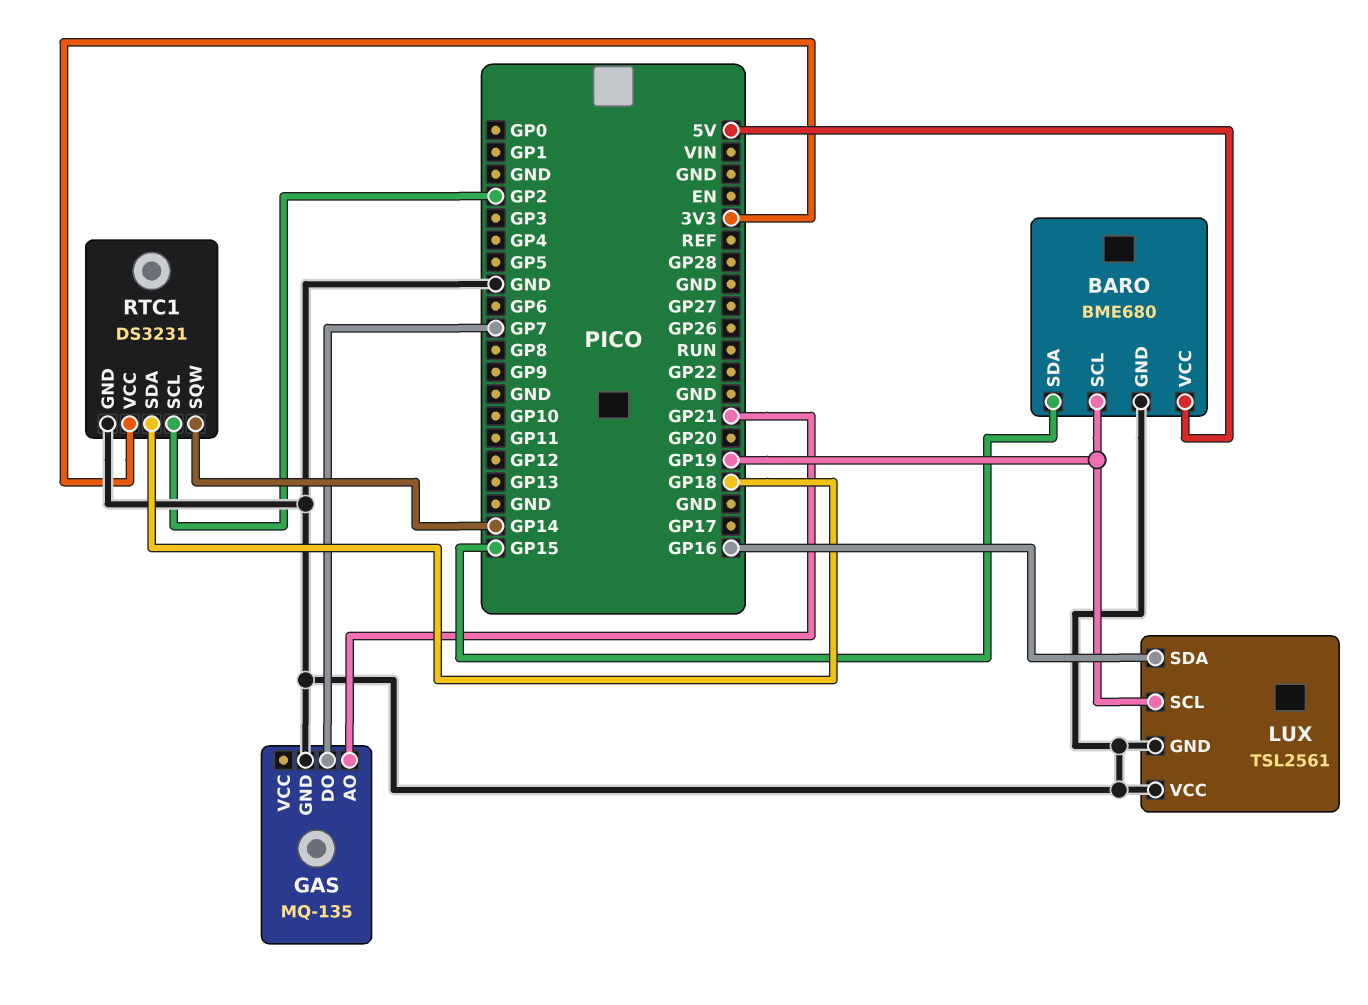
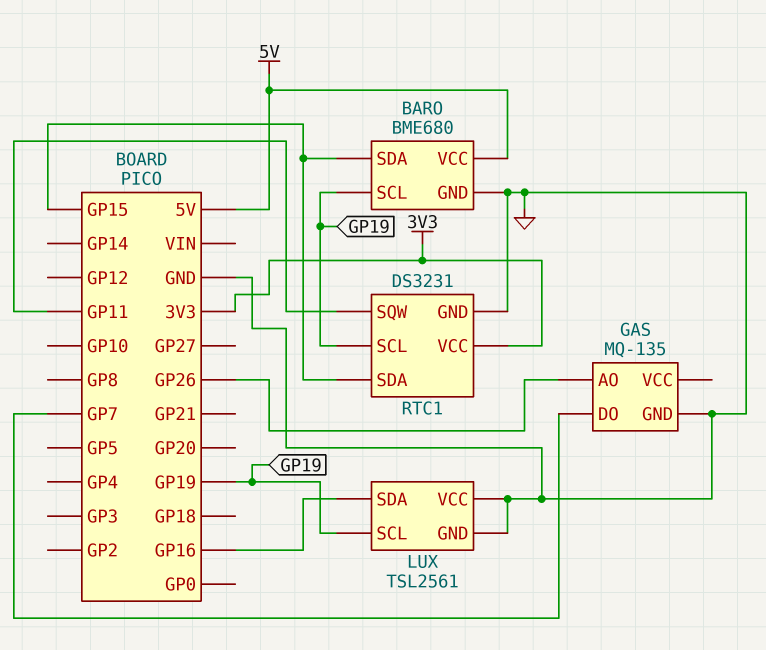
GAS pin AO: GP21 -> GP26
RTC1 pin SCL: GP2 -> GP19
RTC1 pin SDA: GP18 -> GP15
RTC1 pin SQW: GP14 -> GP11

